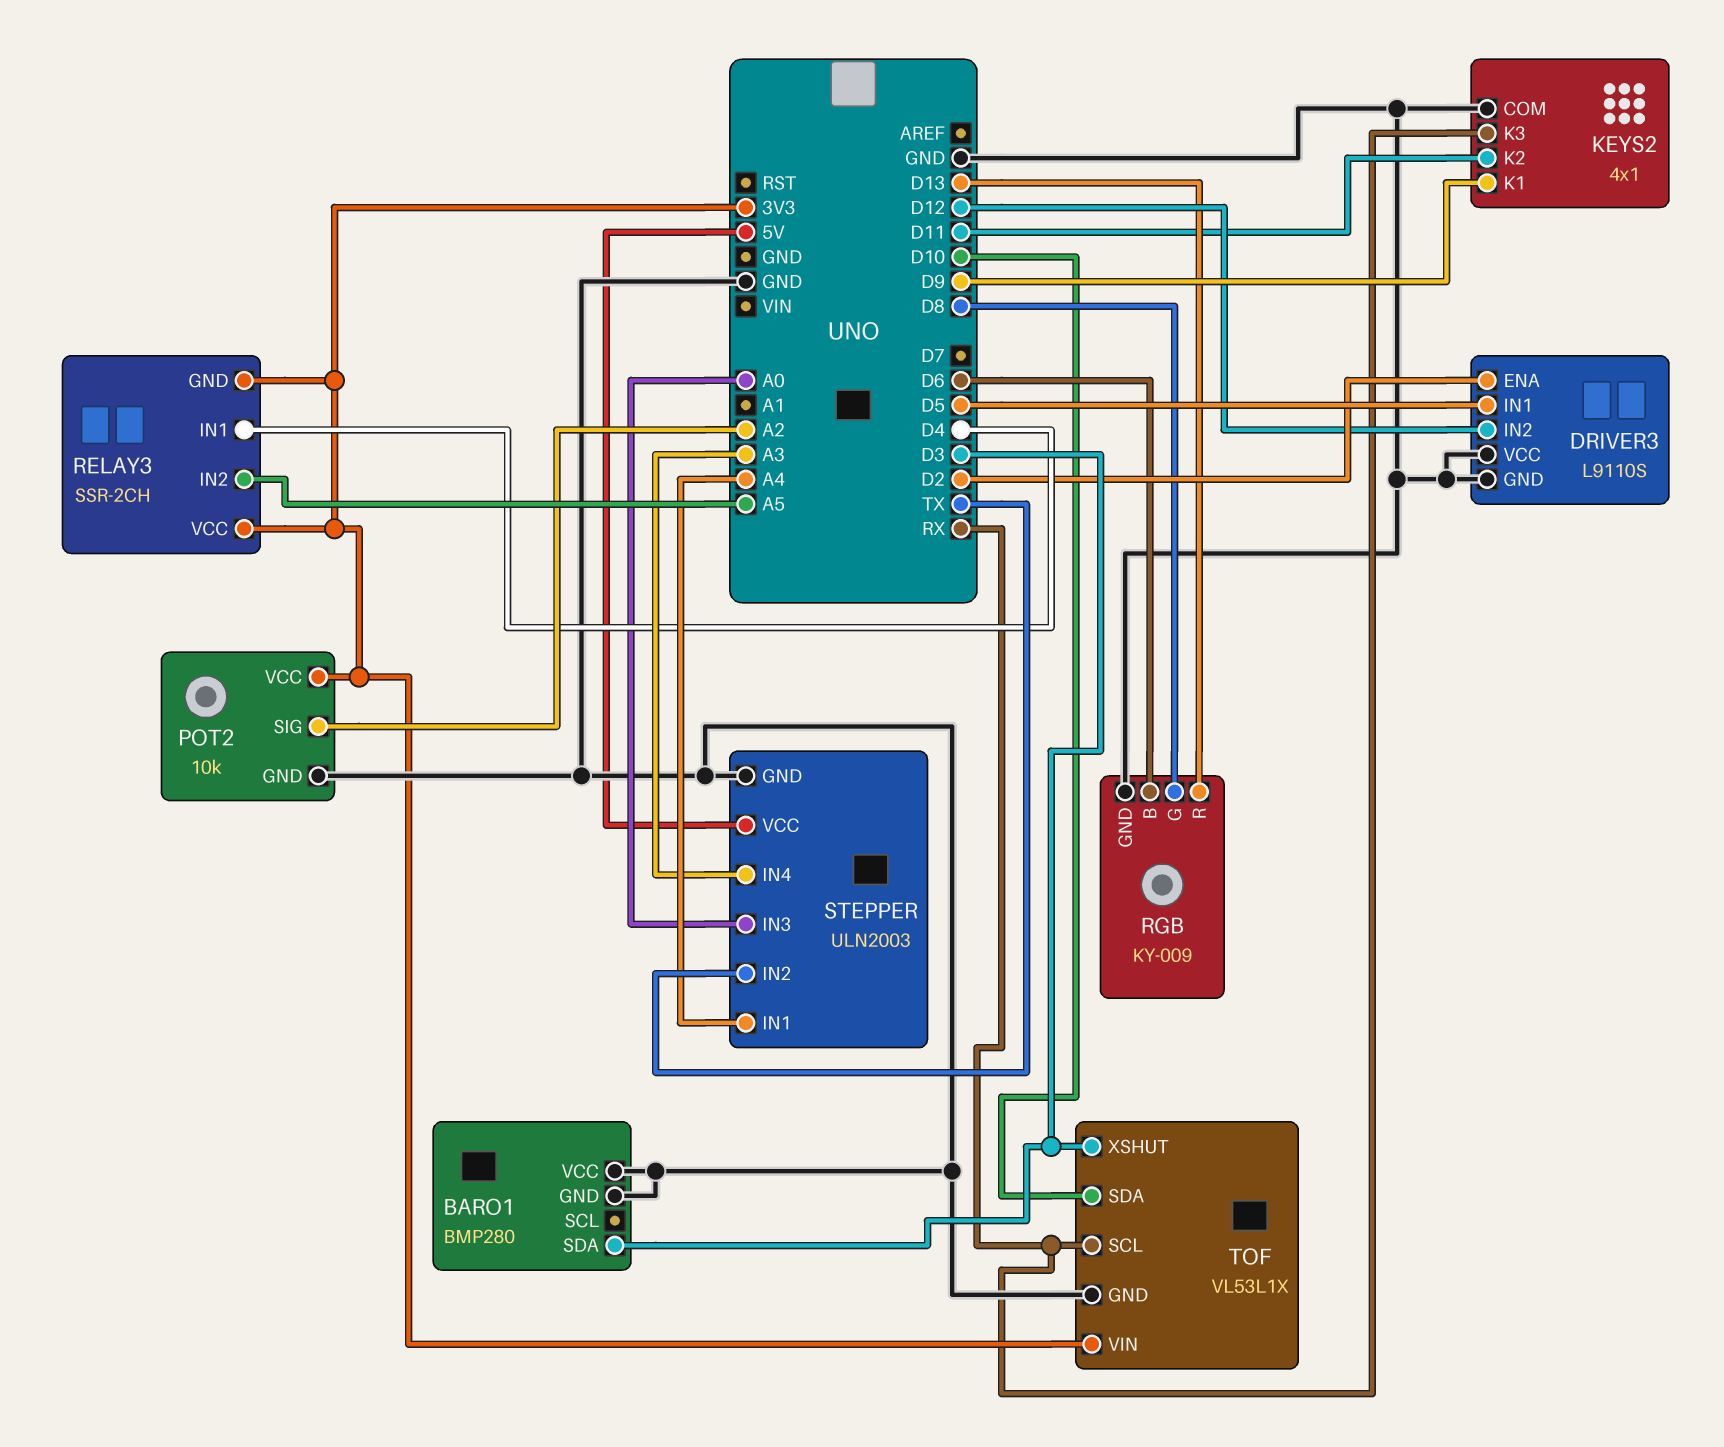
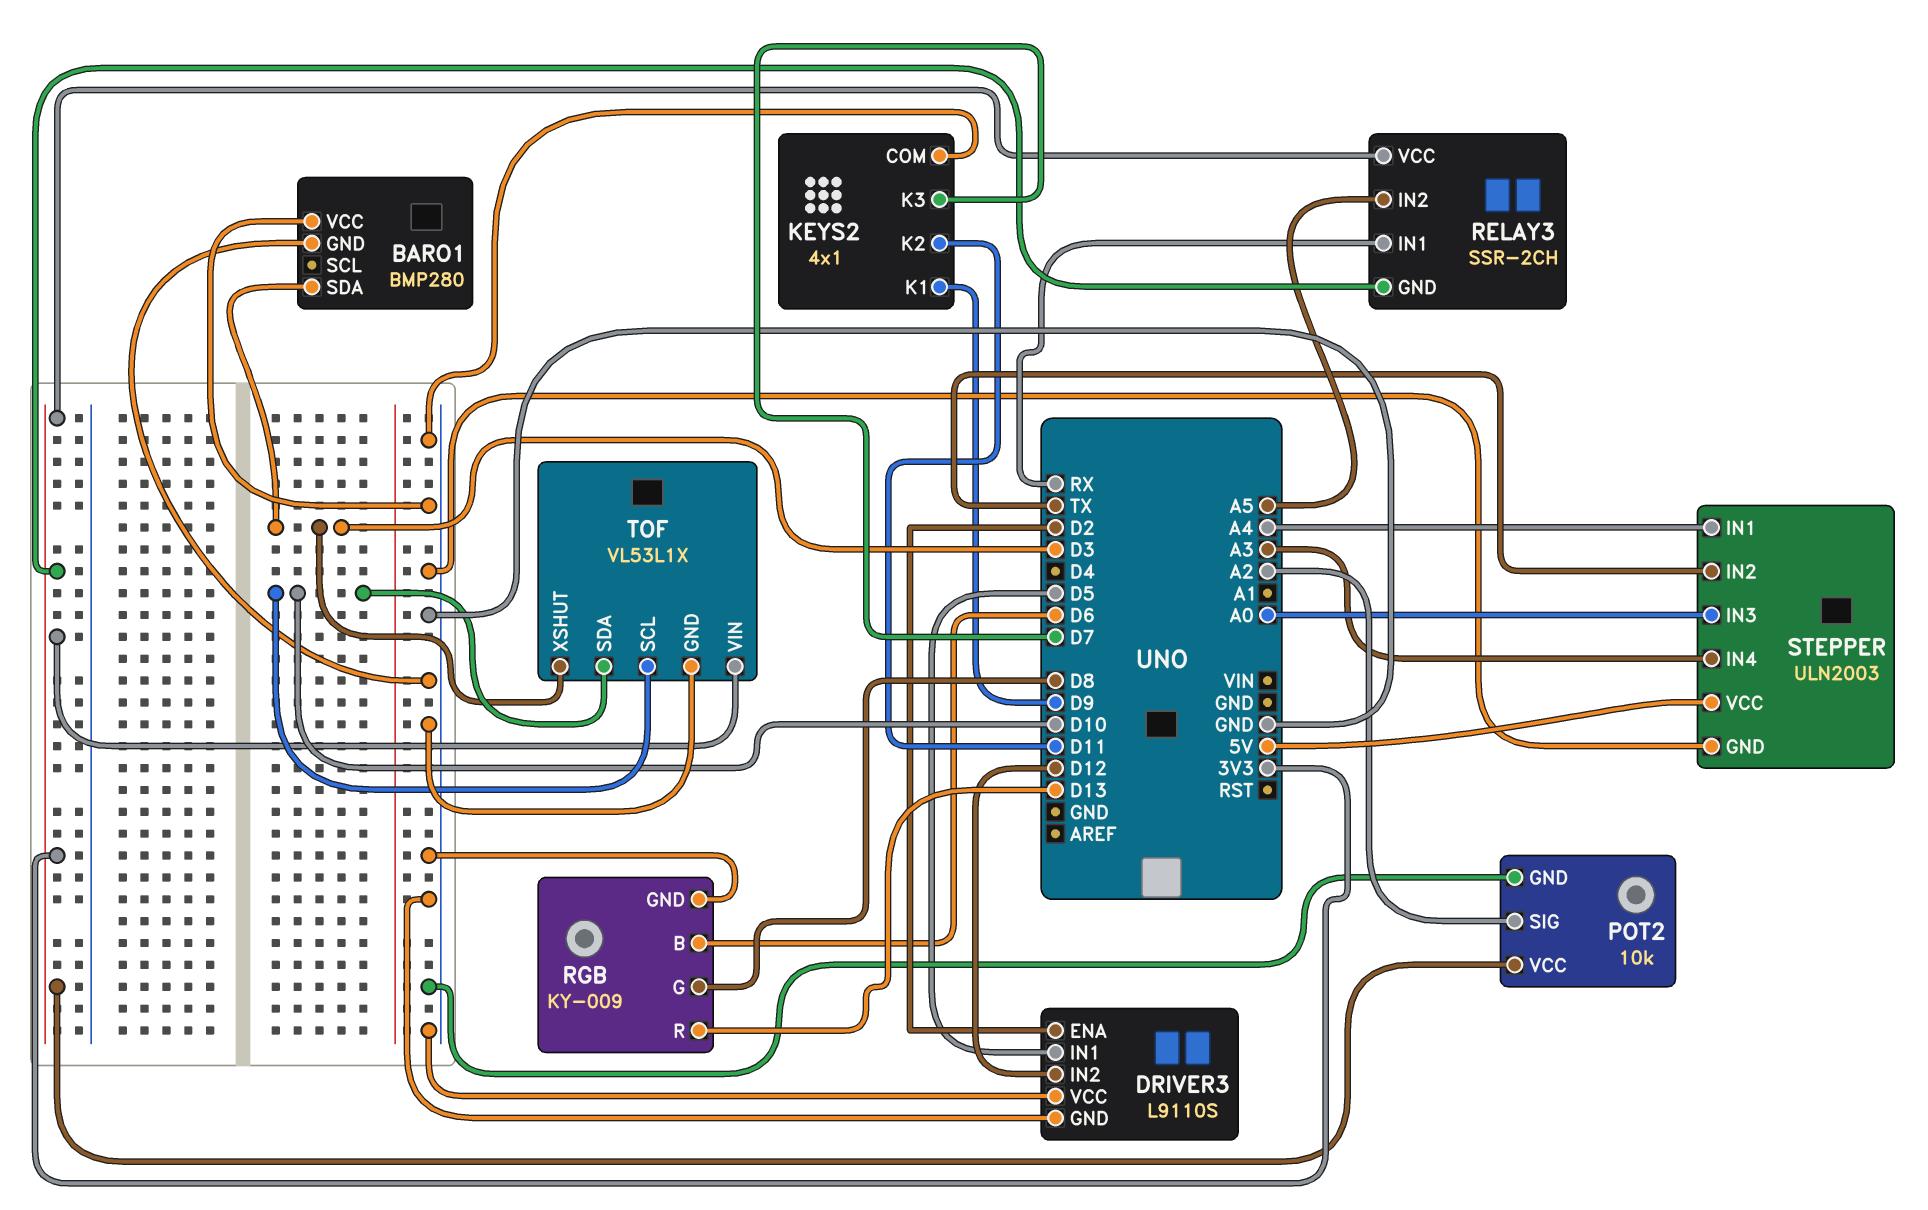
KEYS2 pin K3: RX -> D7
RELAY3 pin IN1: D4 -> RX
TOF pin SCL: RX -> D10

